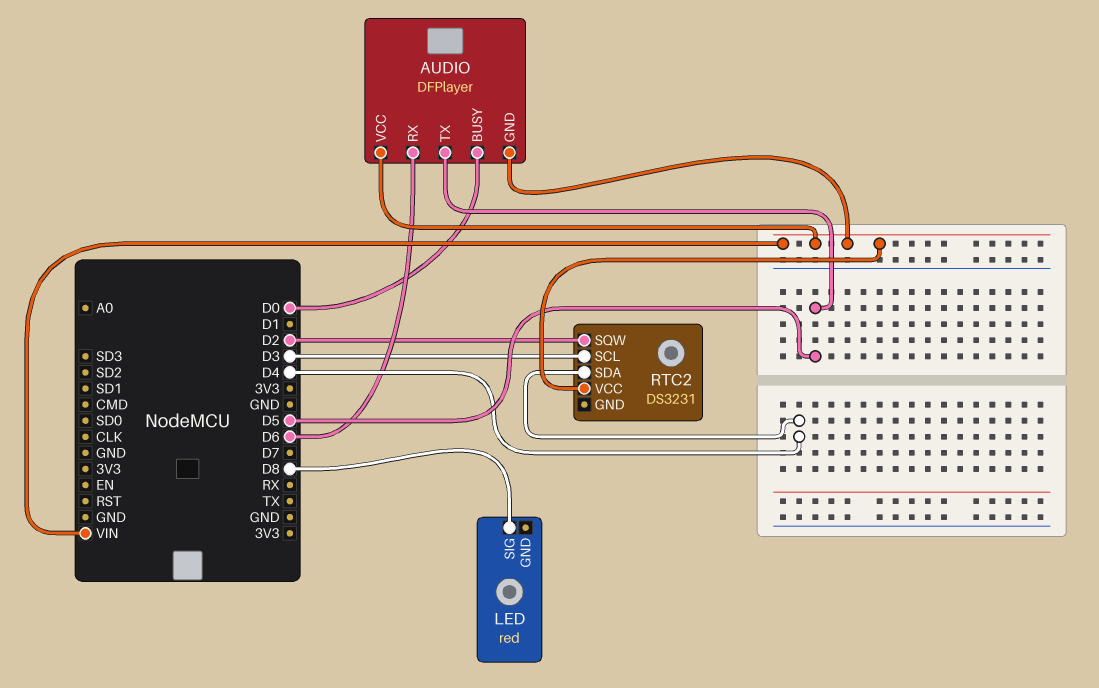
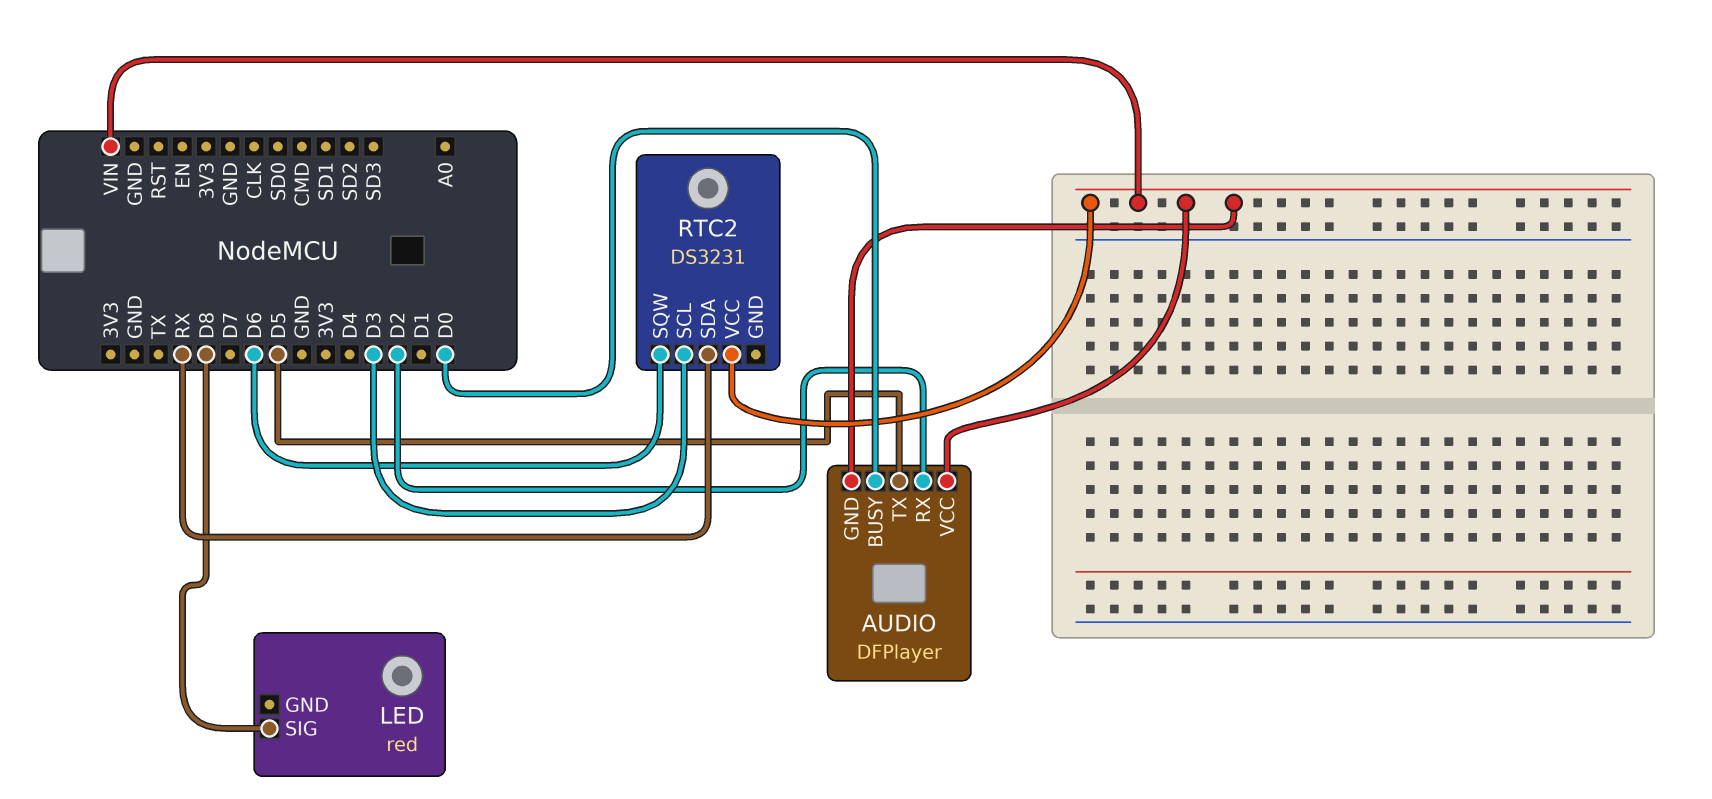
AUDIO pin RX: D6 -> D2
RTC2 pin SDA: D4 -> RX
RTC2 pin SQW: D2 -> D6

